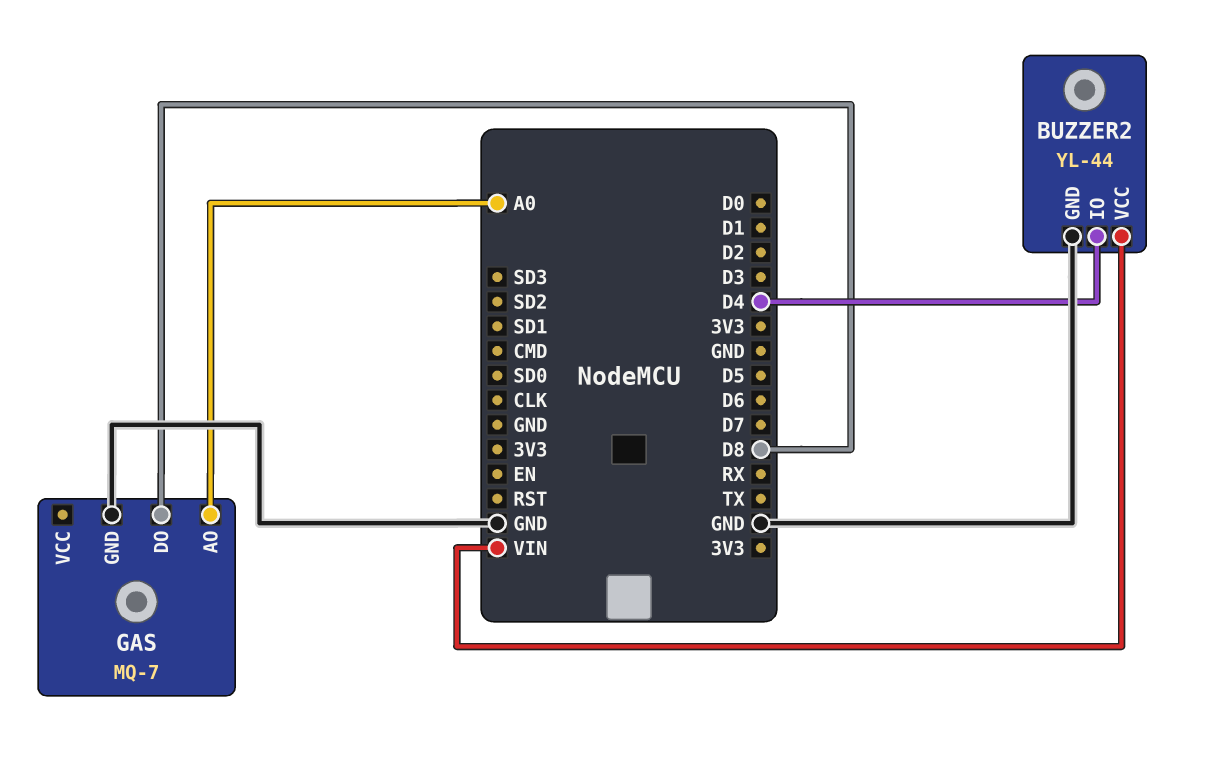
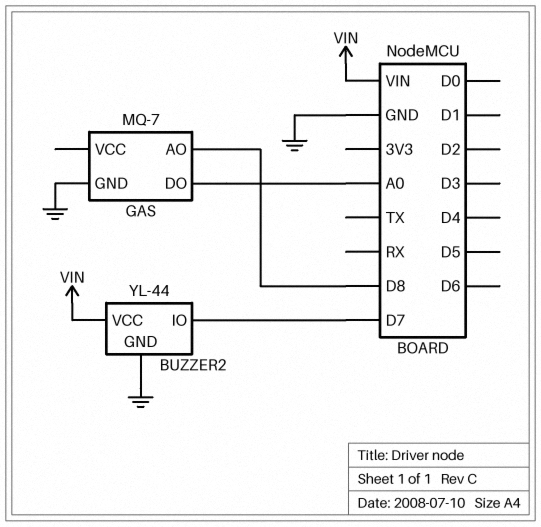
BUZZER2 pin IO: D4 -> D7
GAS pin AO: A0 -> D8
GAS pin DO: D8 -> A0

